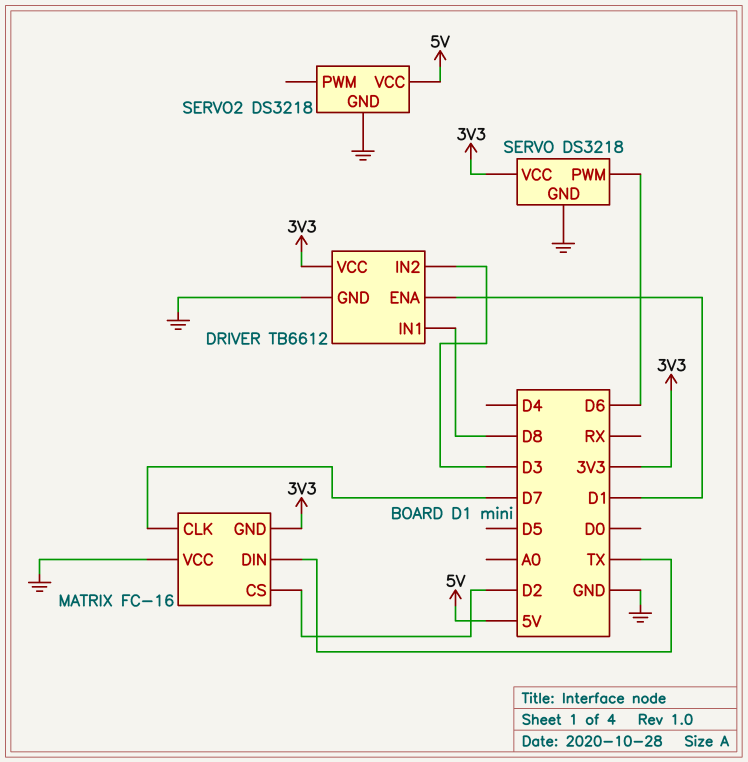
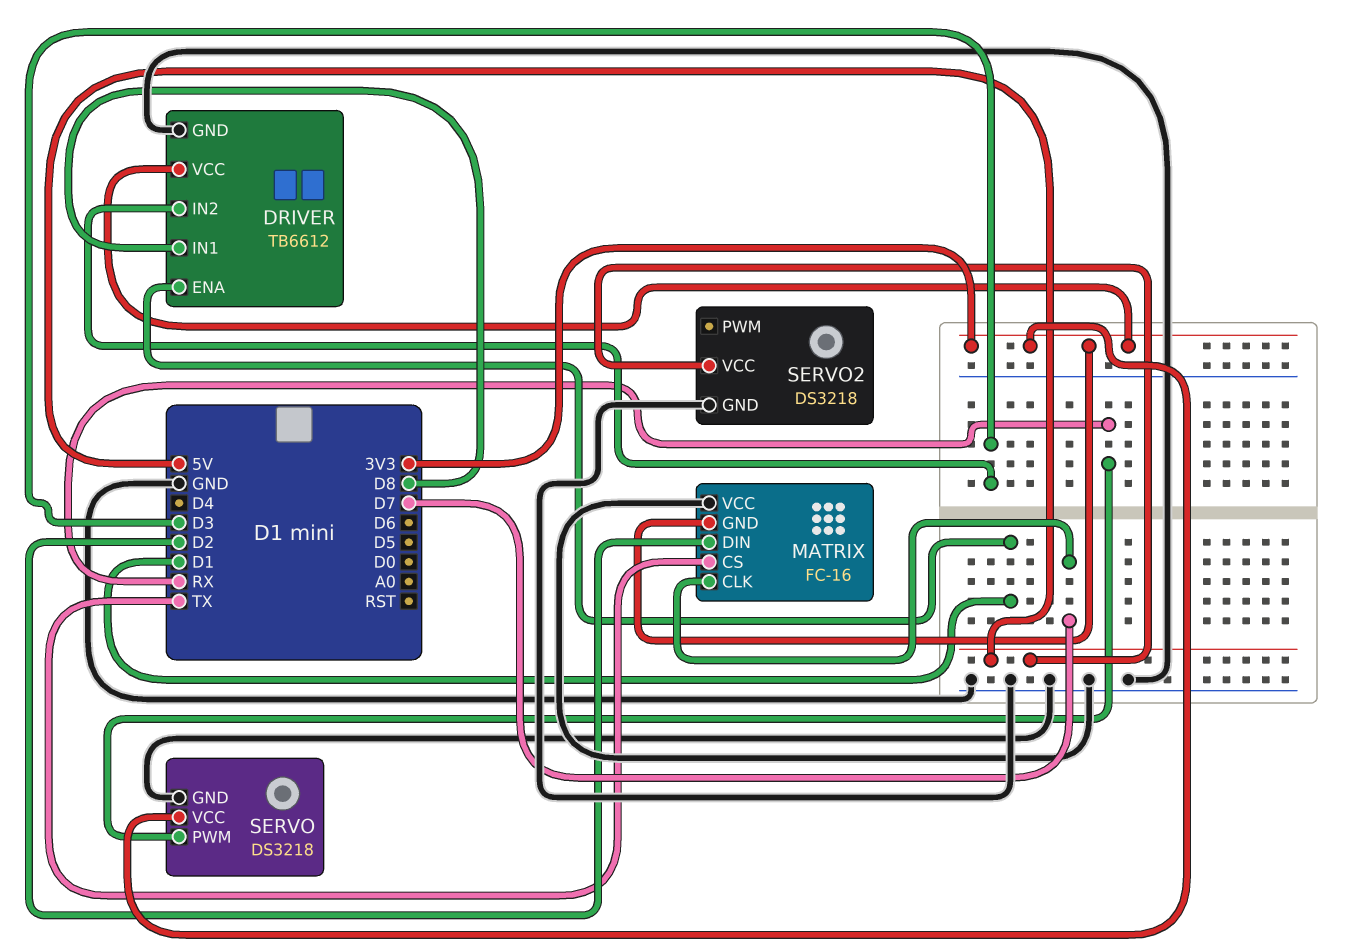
MATRIX pin CS: D2 -> TX
MATRIX pin DIN: TX -> D2
SERVO pin PWM: D6 -> RX

